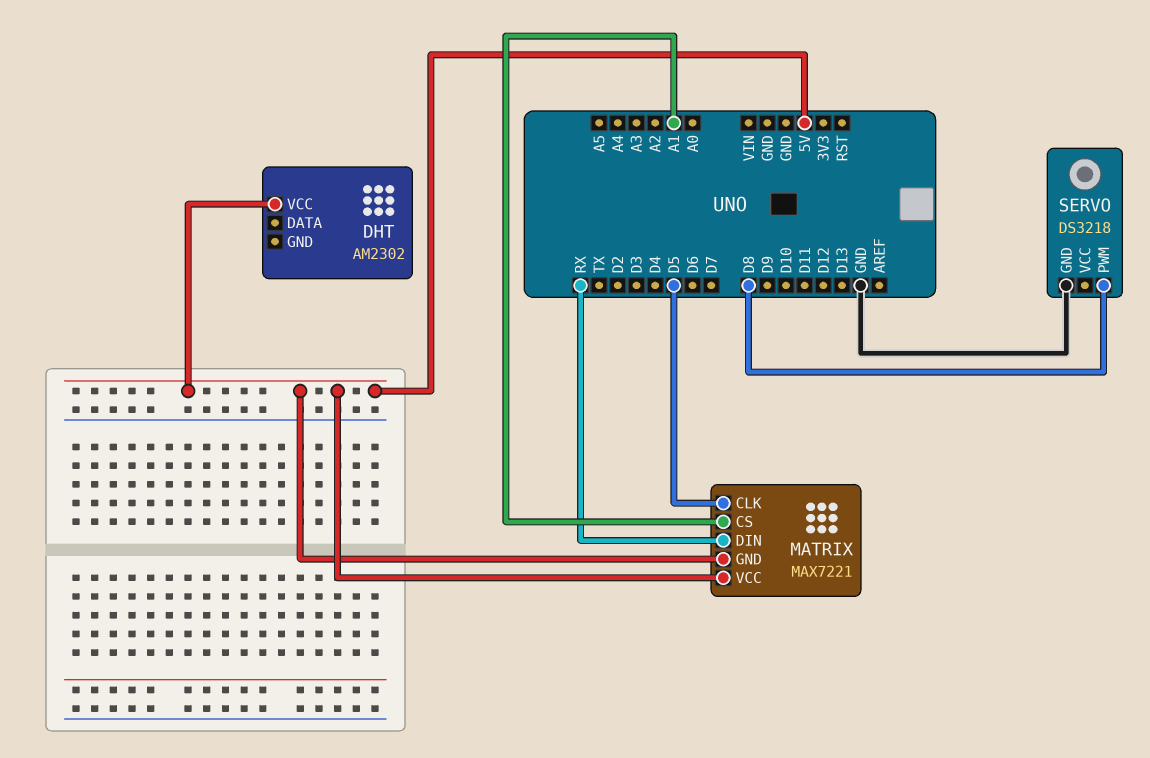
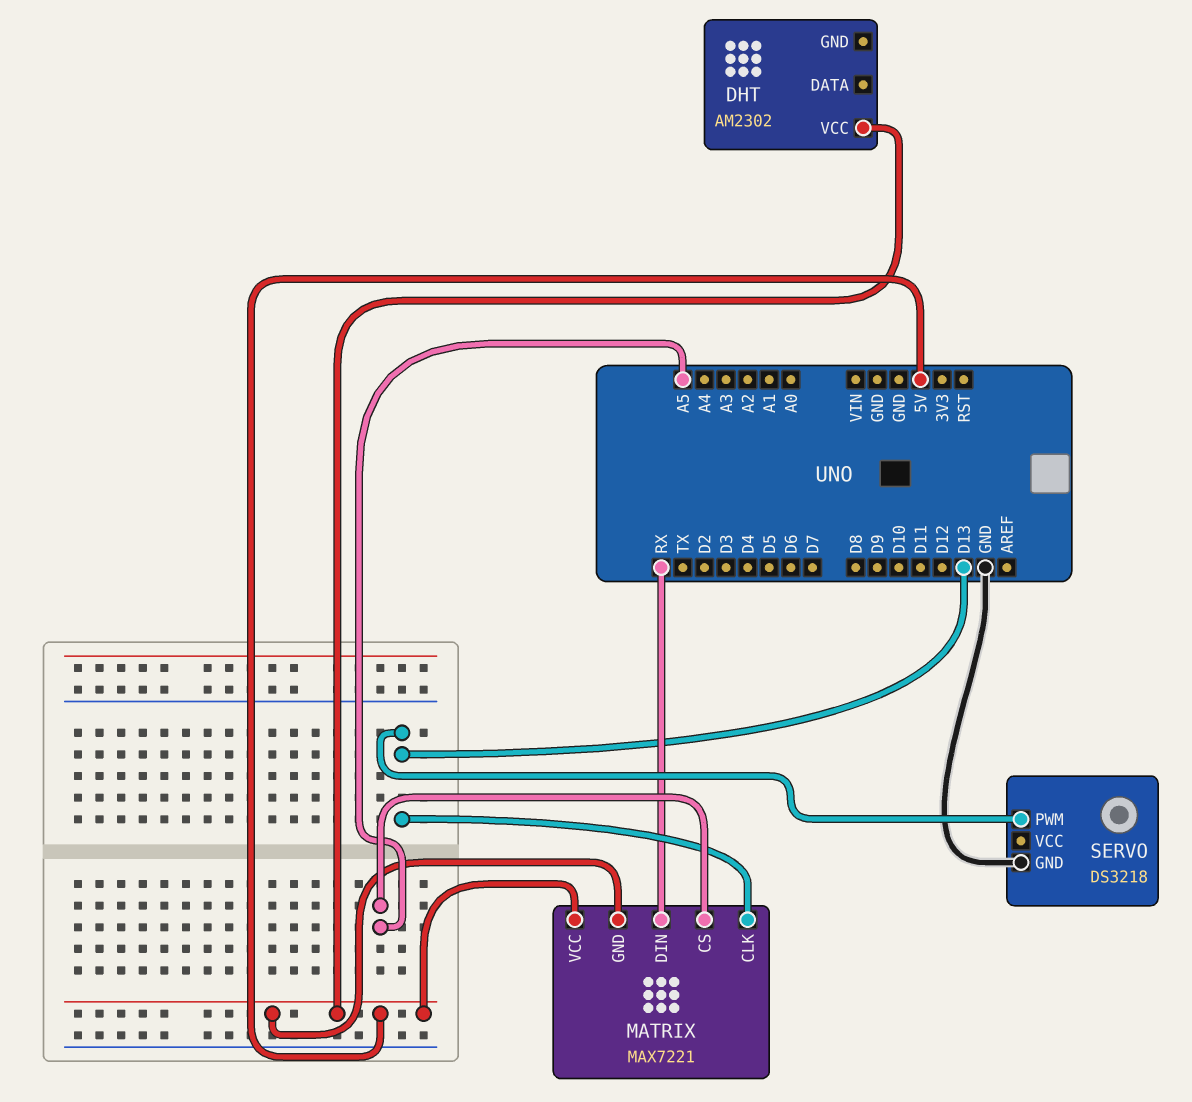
MATRIX pin CLK: D5 -> D13
MATRIX pin CS: A1 -> A5
SERVO pin PWM: D8 -> D13

